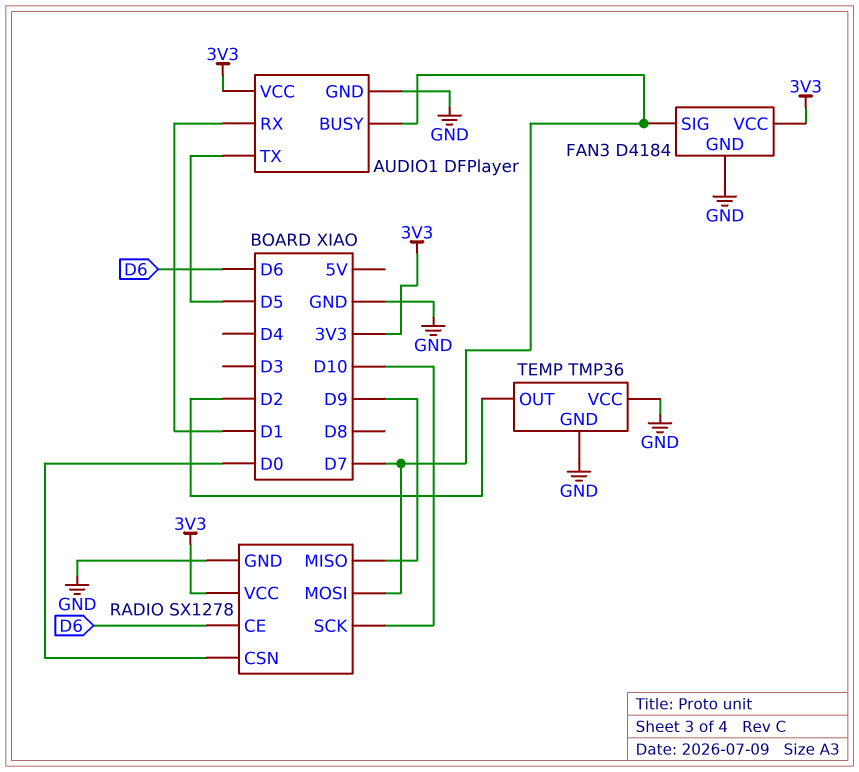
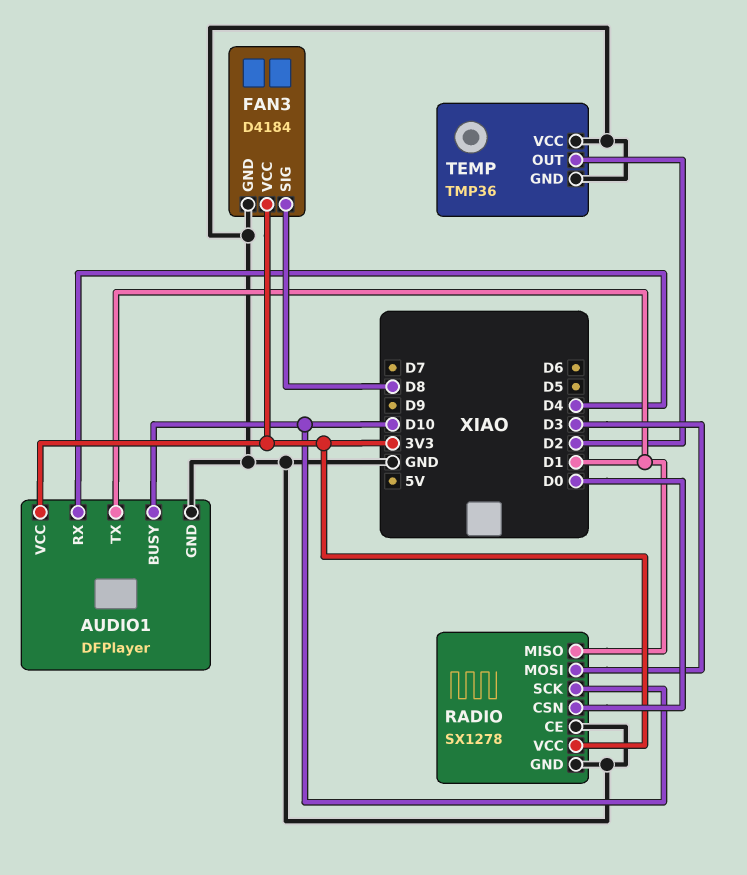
AUDIO1 pin BUSY: D7 -> D10
AUDIO1 pin RX: D1 -> D4
AUDIO1 pin TX: D5 -> D1
FAN3 pin SIG: D7 -> D8
RADIO pin CE: D6 -> GND
RADIO pin MISO: D9 -> D1
RADIO pin MOSI: D7 -> D3

